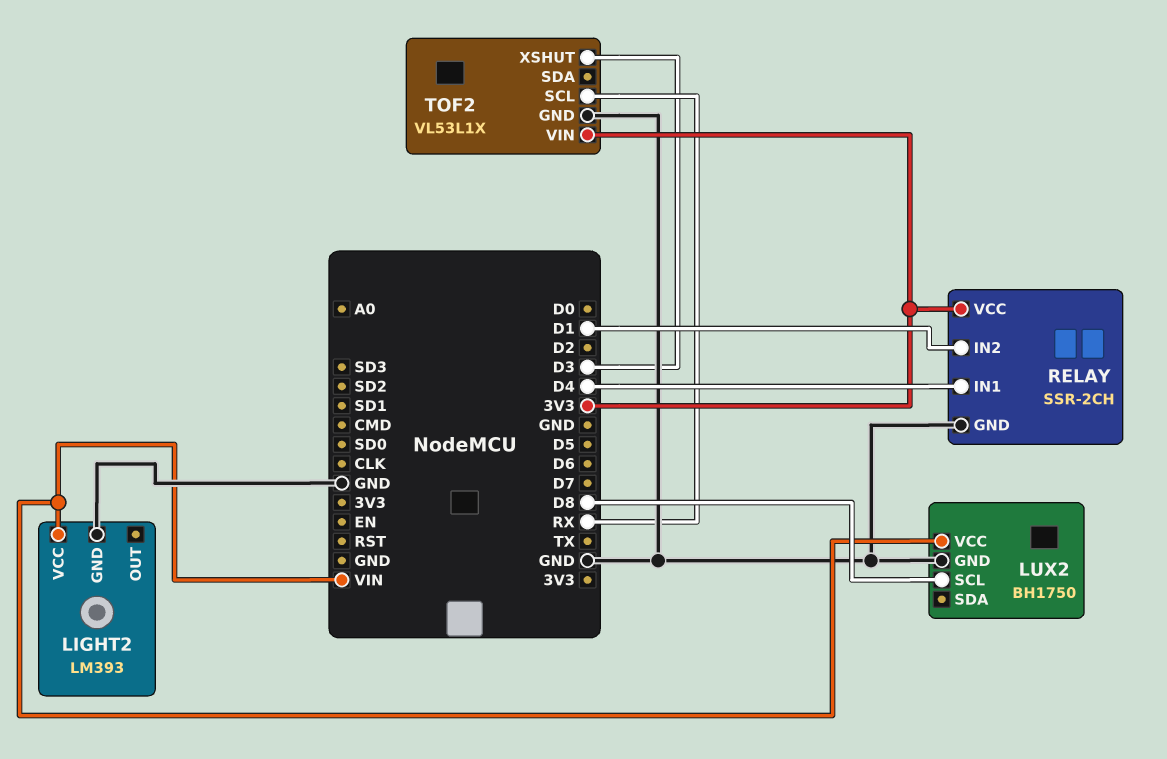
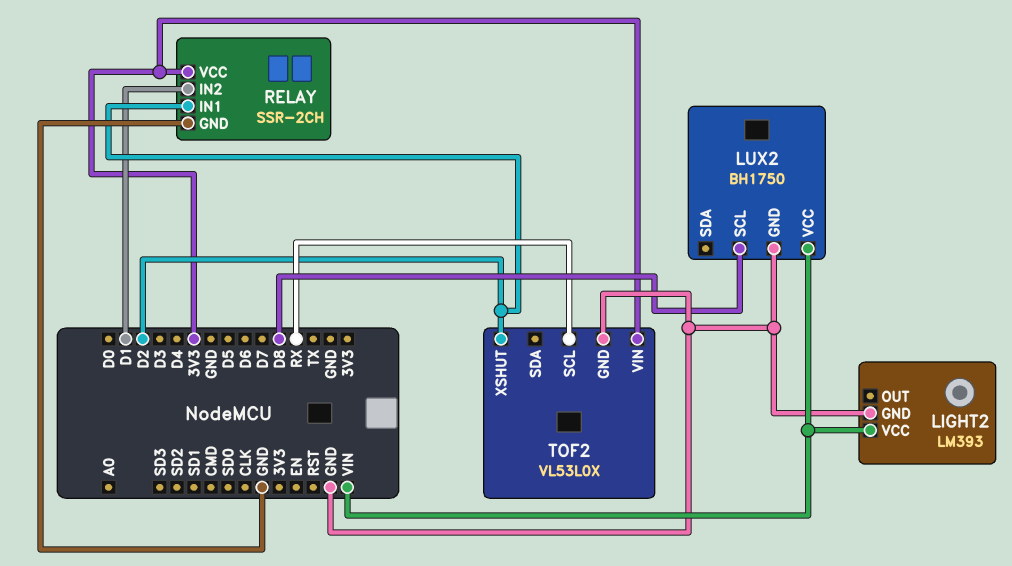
RELAY pin IN1: D4 -> D2
TOF2: VL53L1X -> VL53L0X
TOF2 pin XSHUT: D3 -> D2

